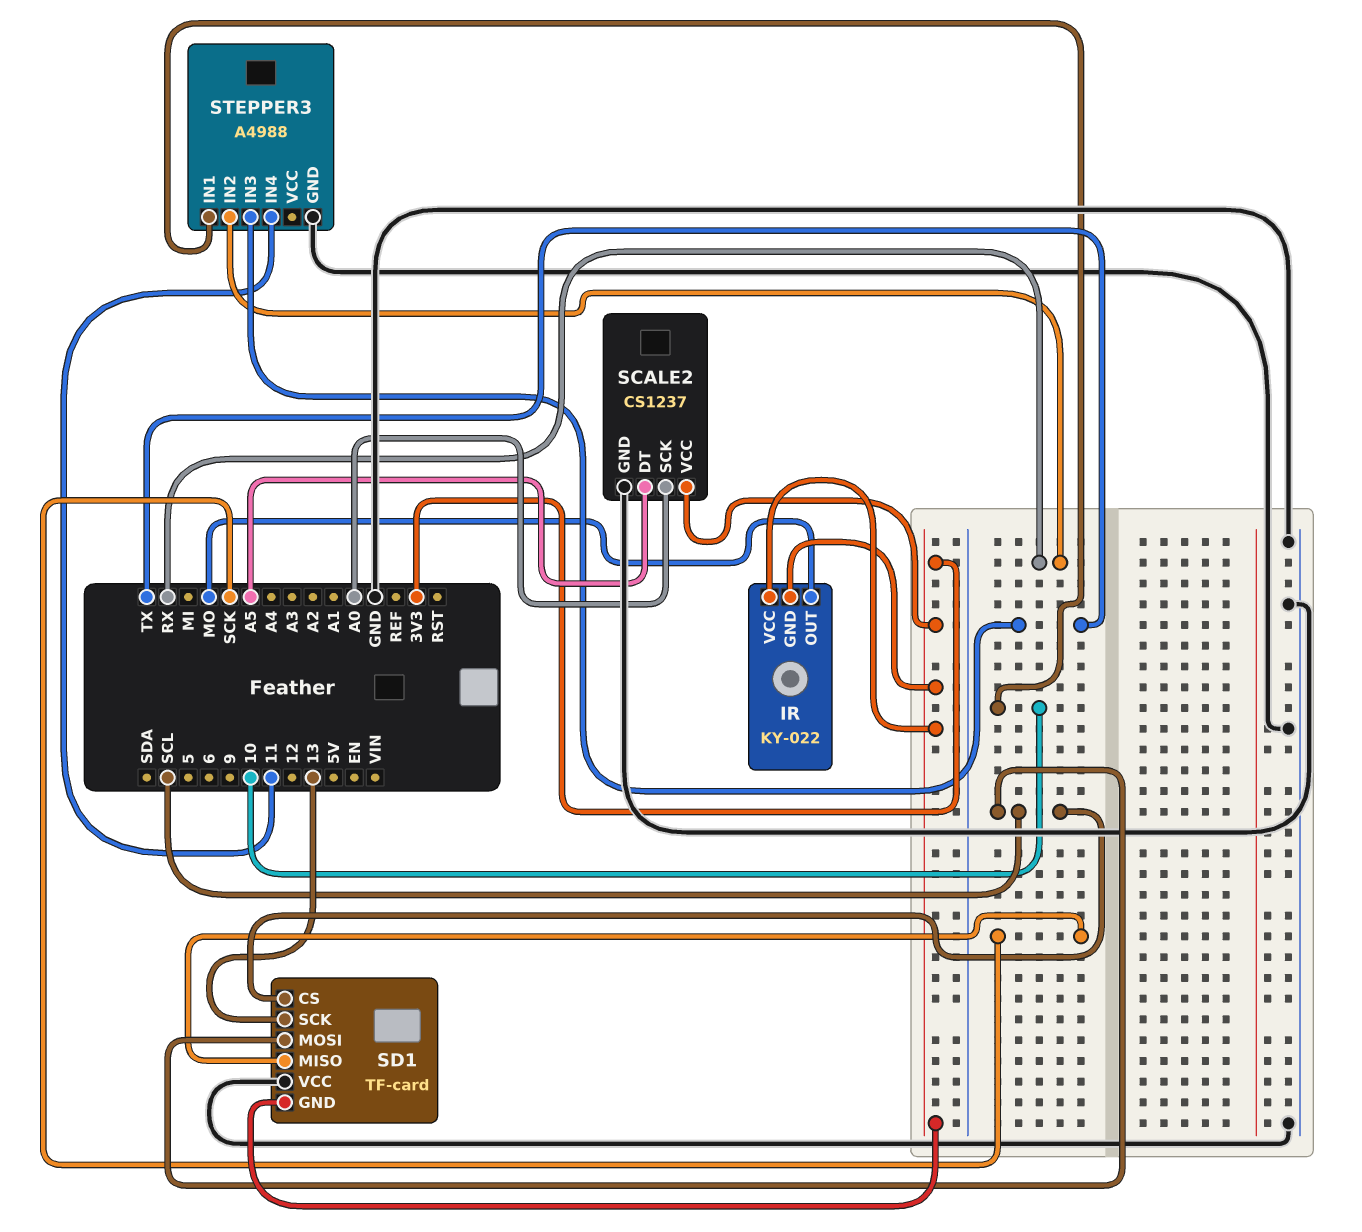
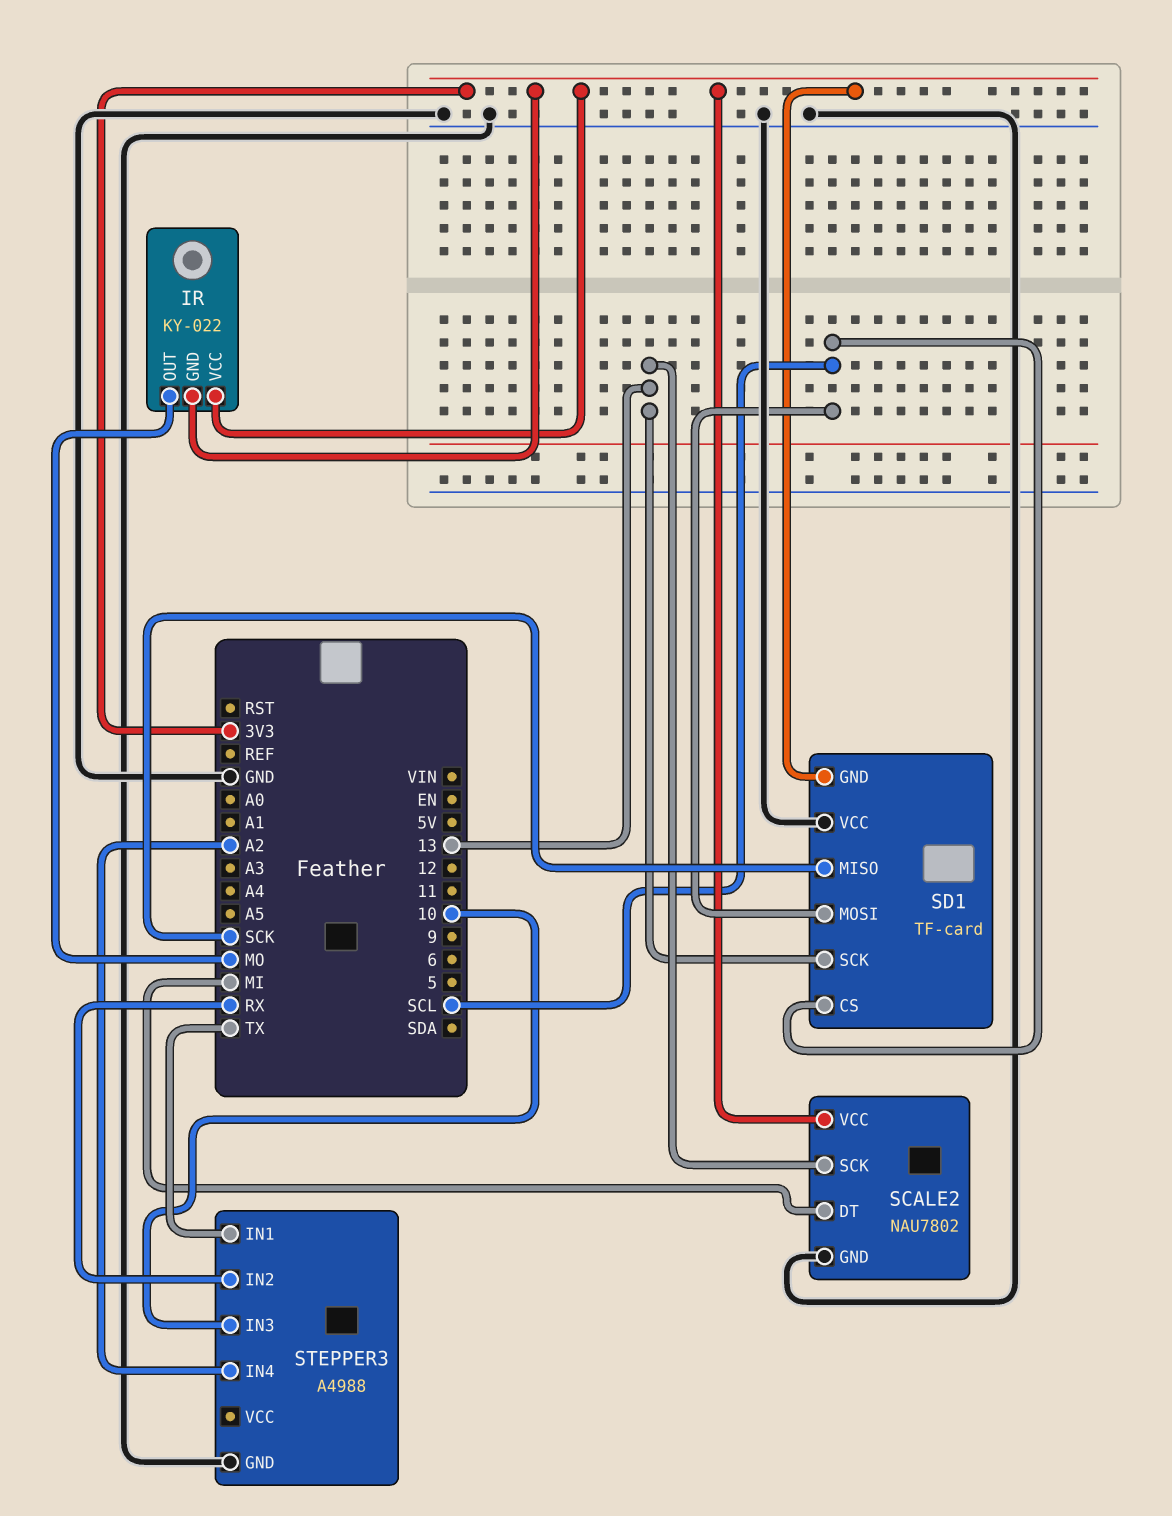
SCALE2: CS1237 -> NAU7802
SCALE2 pin DT: A5 -> MI
SCALE2 pin SCK: A0 -> 13
STEPPER3 pin IN1: 10 -> TX
STEPPER3 pin IN3: TX -> 10
STEPPER3 pin IN4: 11 -> A2

